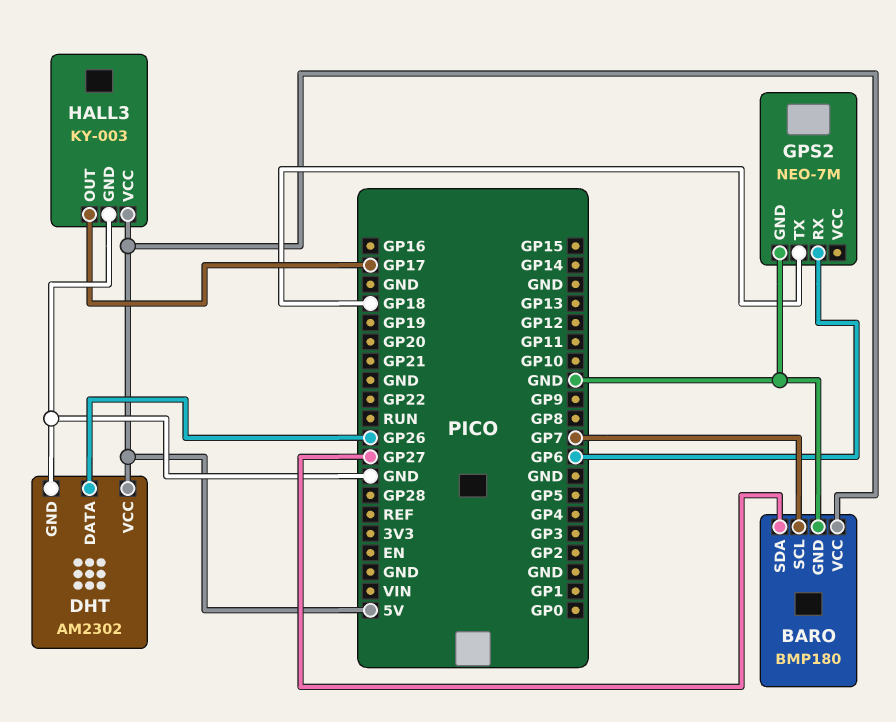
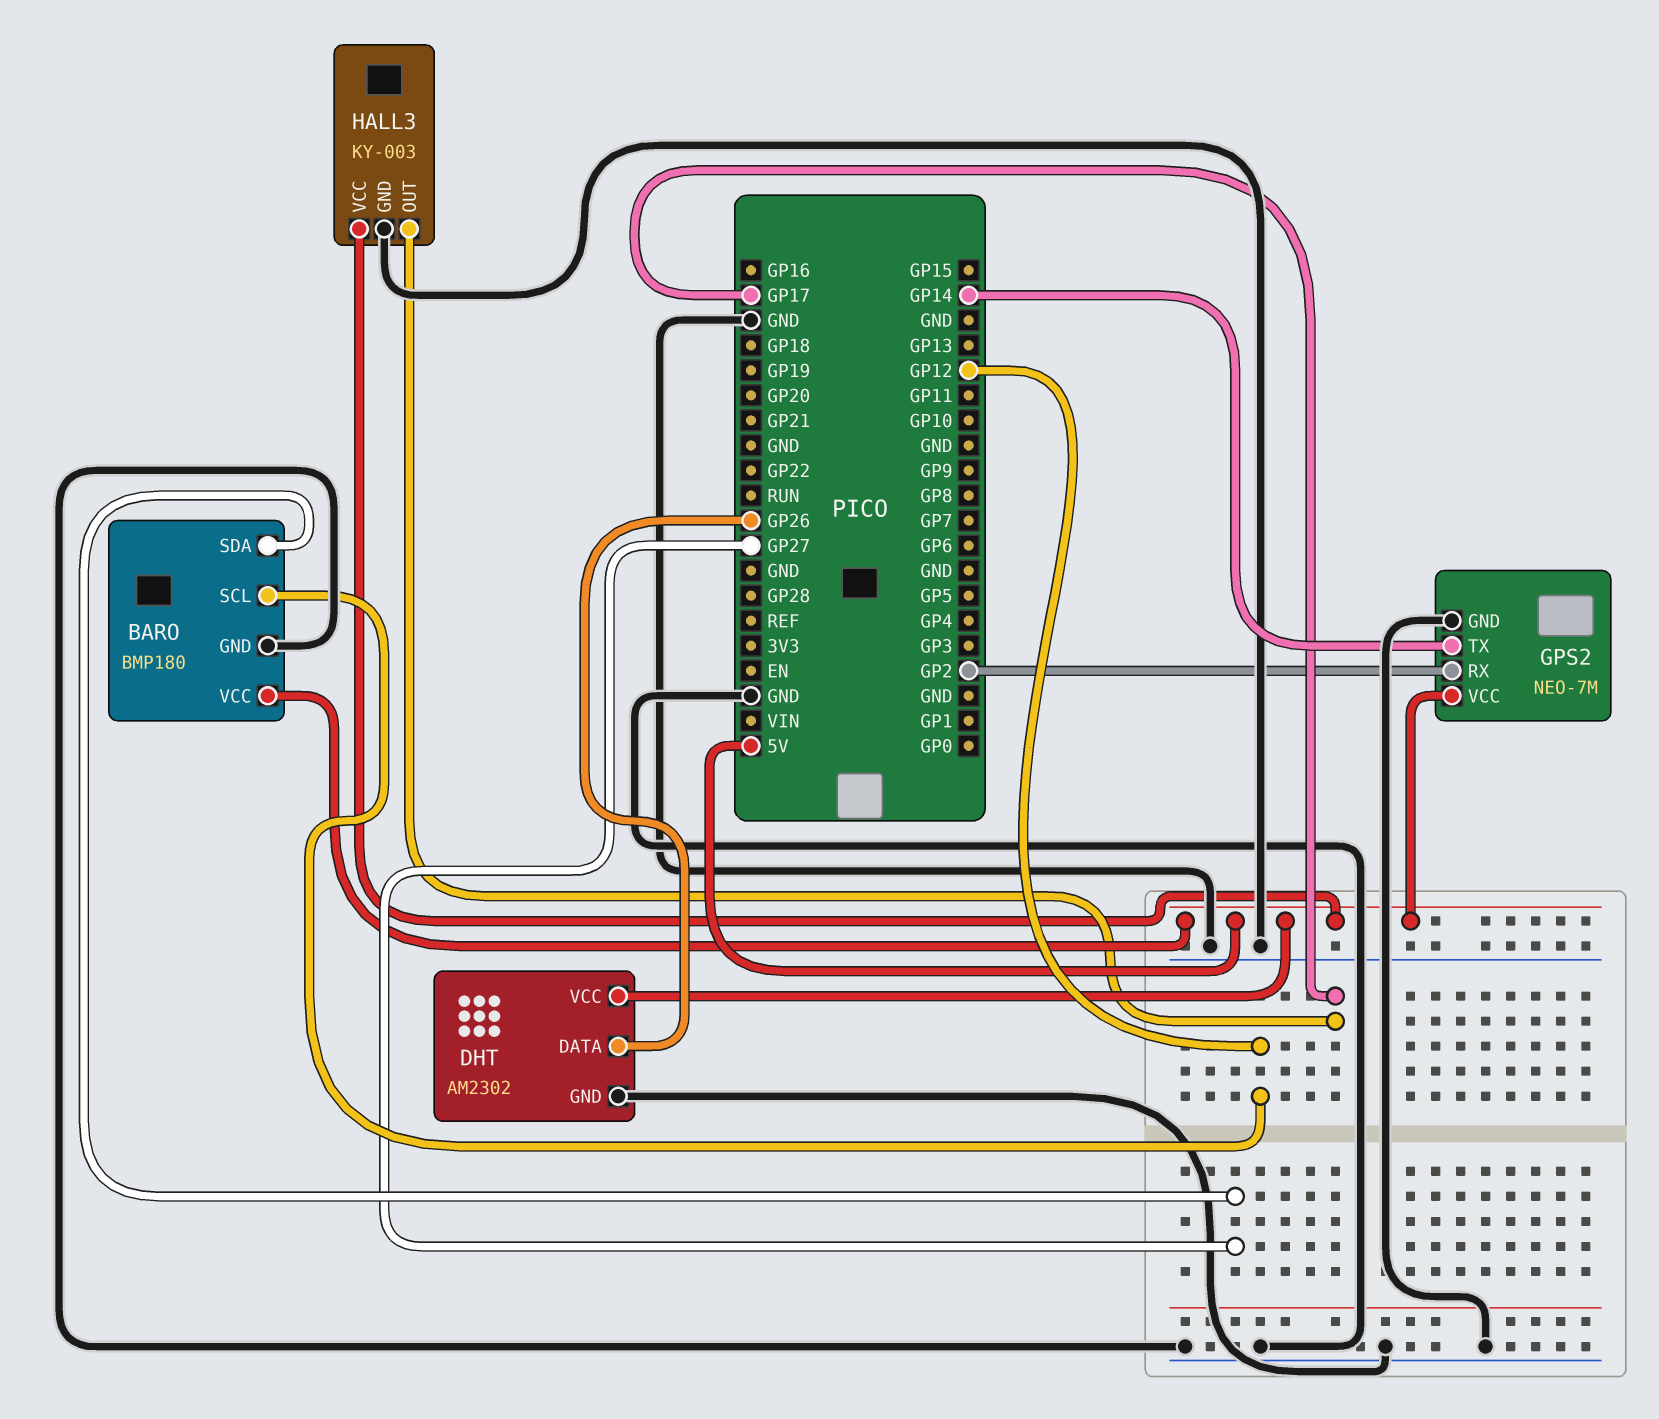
BARO pin SCL: GP7 -> GP12
GPS2 pin RX: GP6 -> GP2
GPS2 pin TX: GP18 -> GP14
GPS2 pin VCC: none -> 5V

